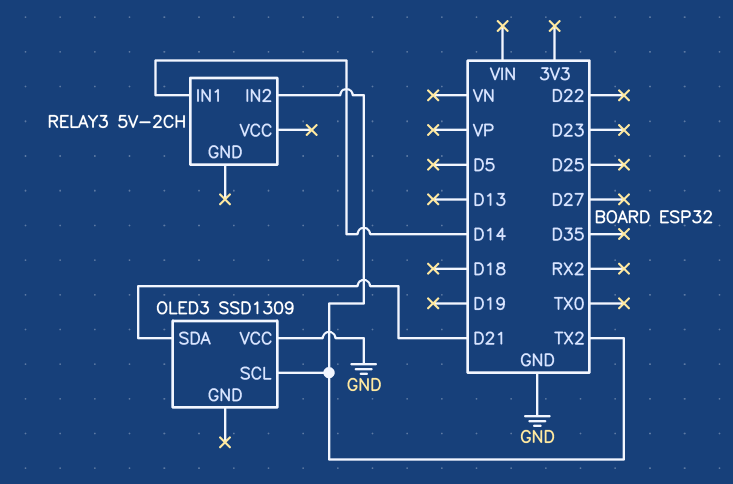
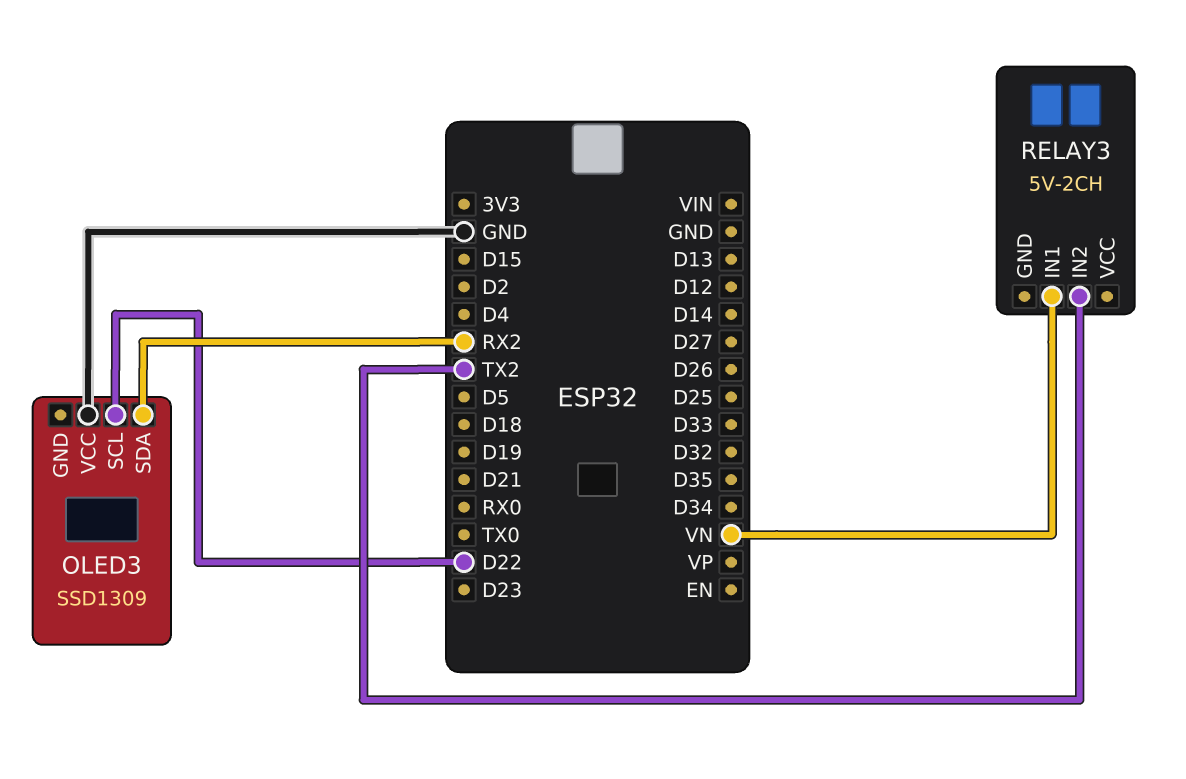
OLED3 pin SCL: TX2 -> D22
OLED3 pin SDA: D21 -> RX2
RELAY3 pin IN1: D14 -> VN

